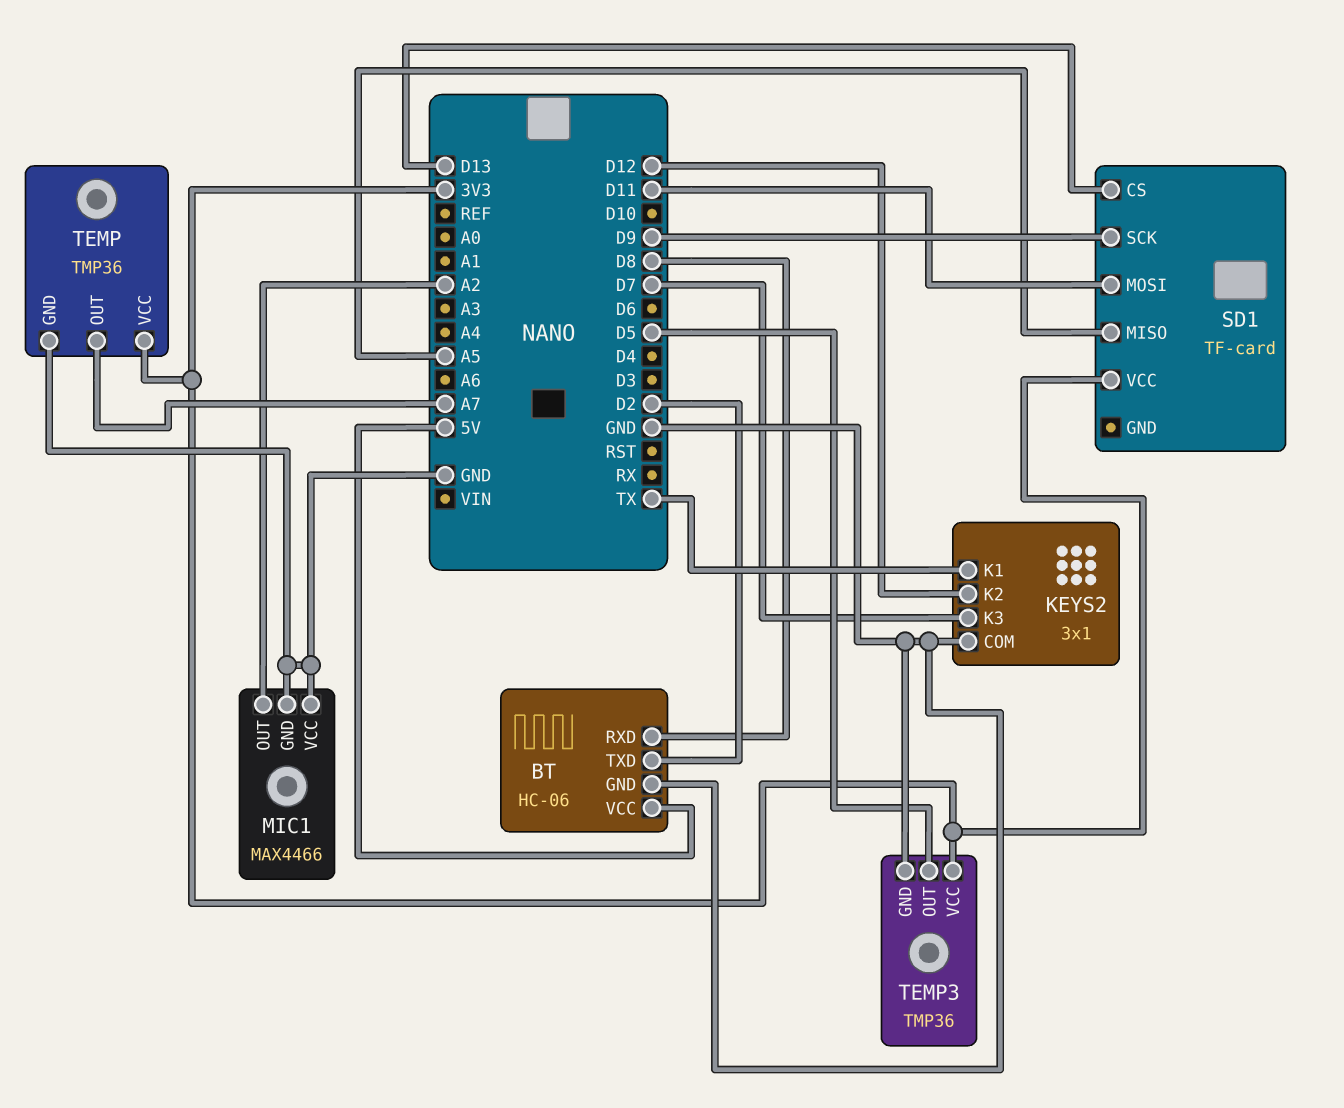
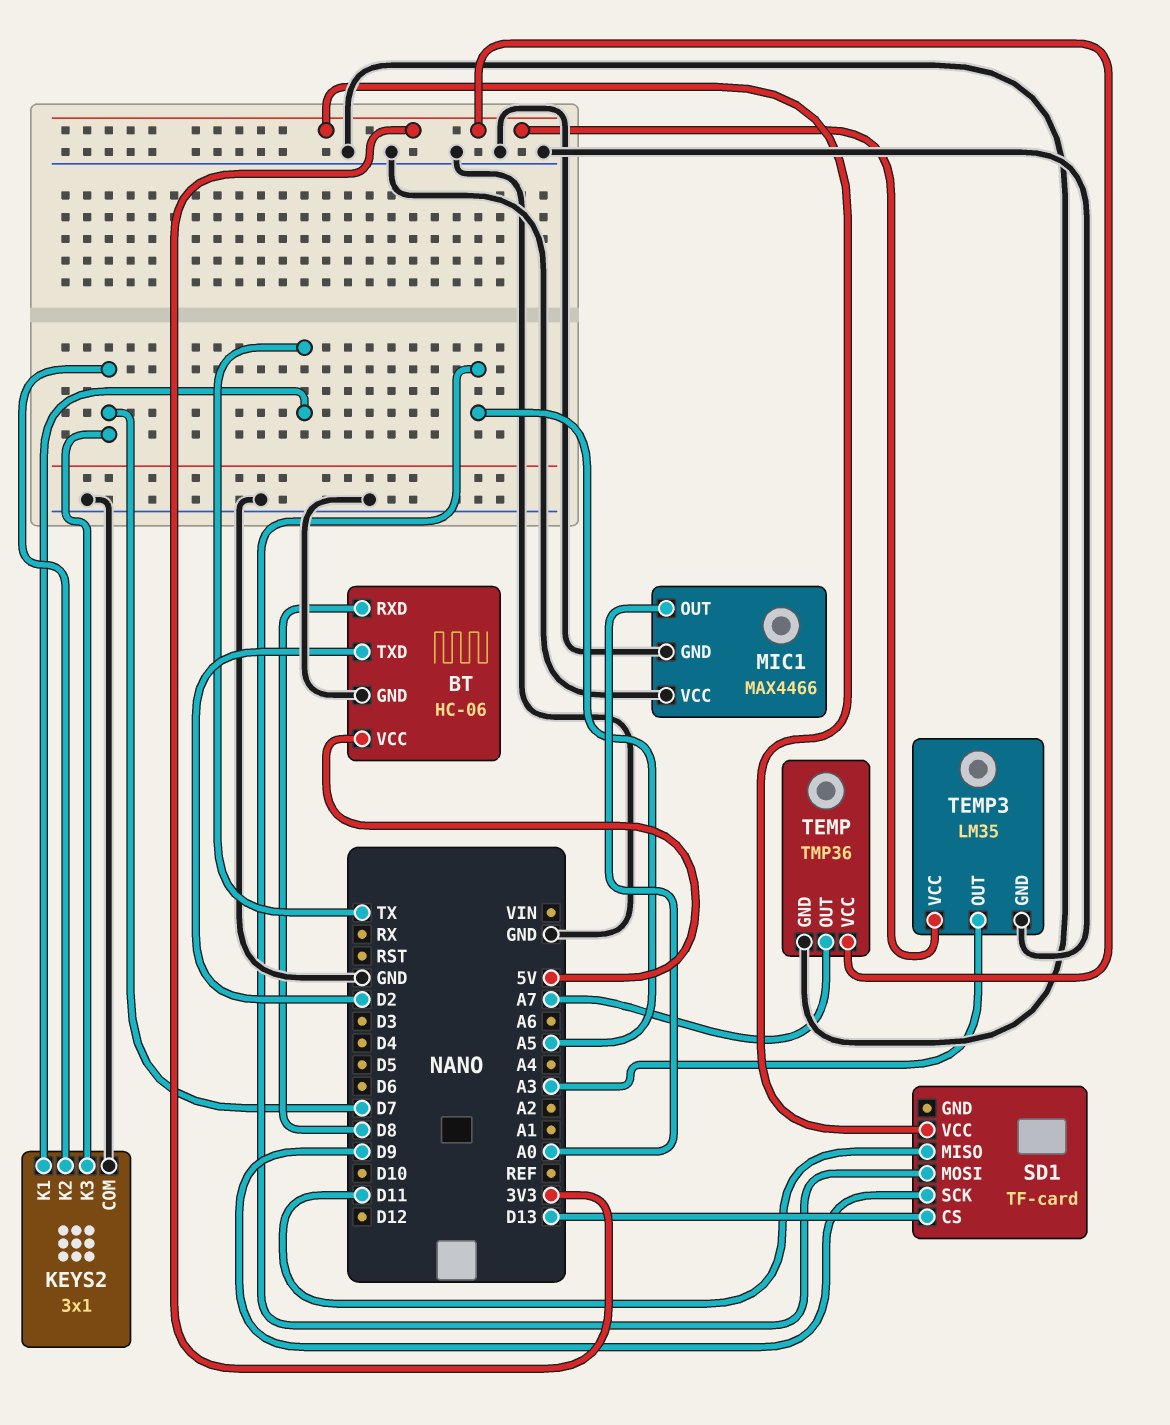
KEYS2 pin K2: D12 -> D7
MIC1 pin OUT: A2 -> A0
SD1 pin MISO: A5 -> D11
SD1 pin MOSI: D11 -> A5
TEMP3: TMP36 -> LM35
TEMP3 pin OUT: D5 -> A3

